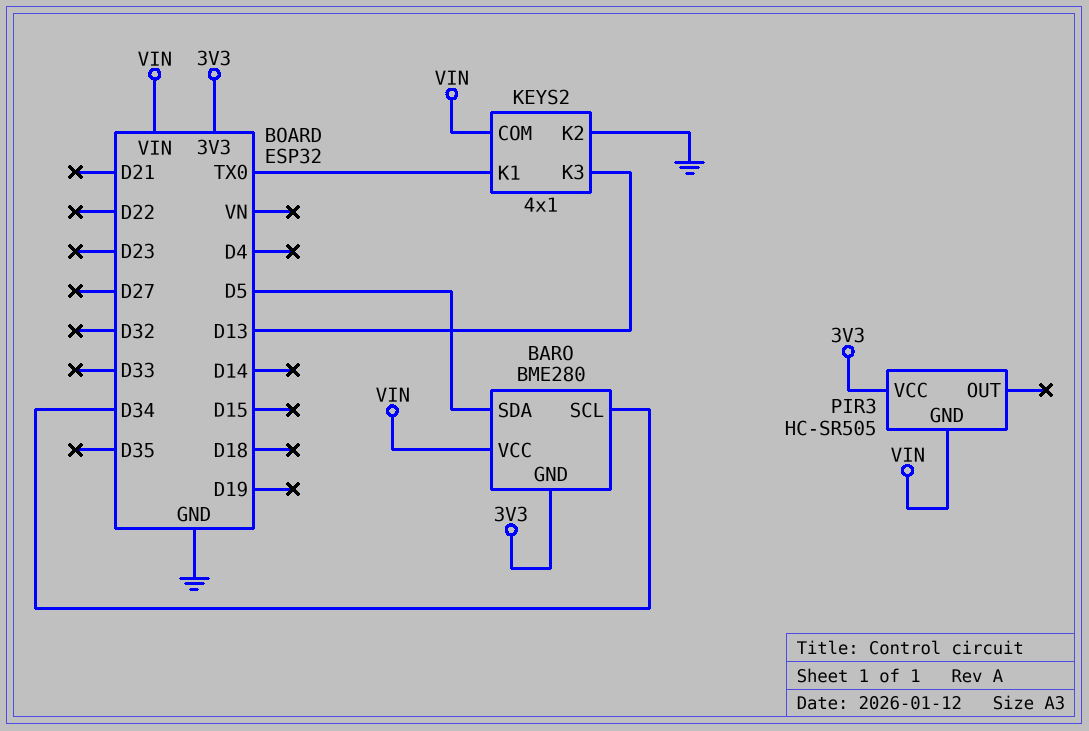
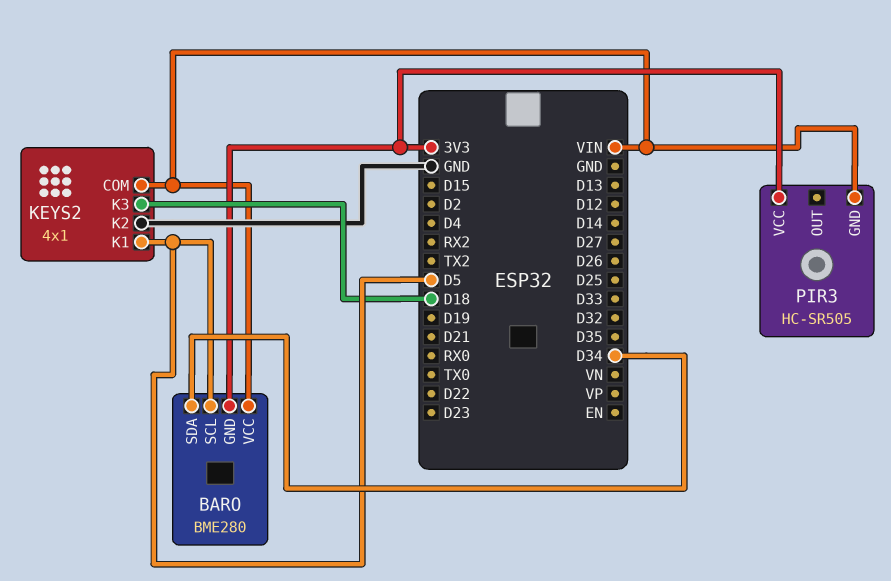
BARO pin SCL: D34 -> D5
BARO pin SDA: D5 -> D34
KEYS2 pin K1: TX0 -> D5
KEYS2 pin K3: D13 -> D18

